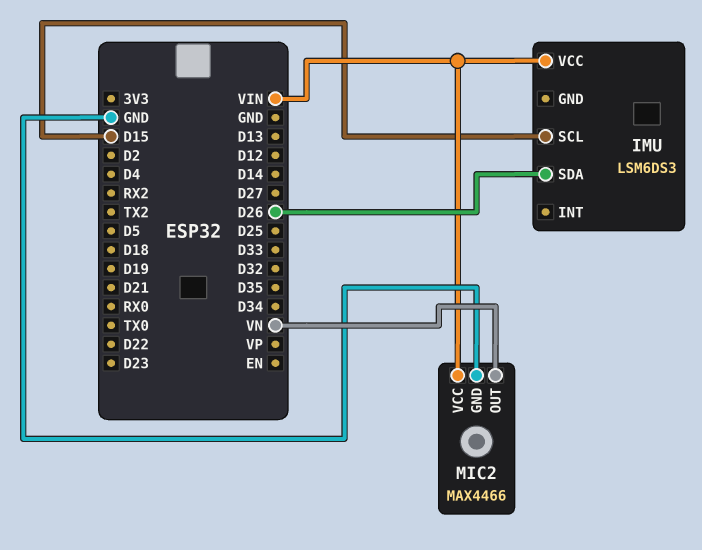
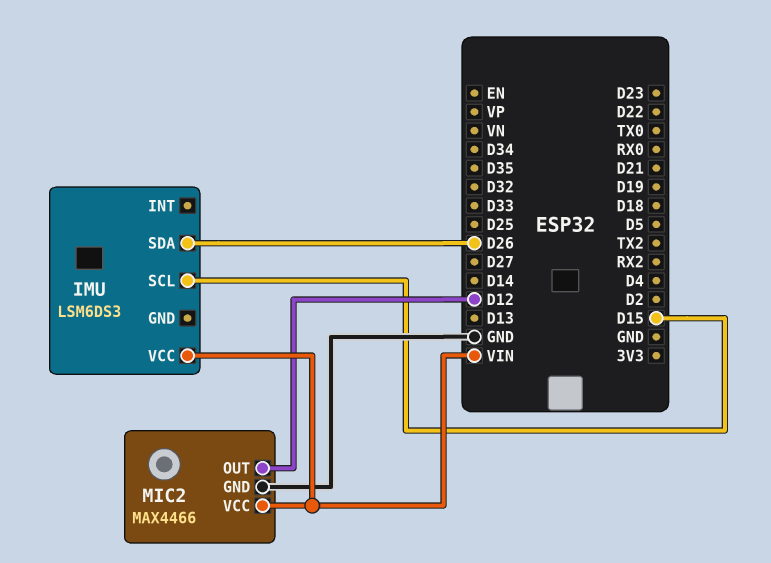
MIC2 pin OUT: VN -> D12

